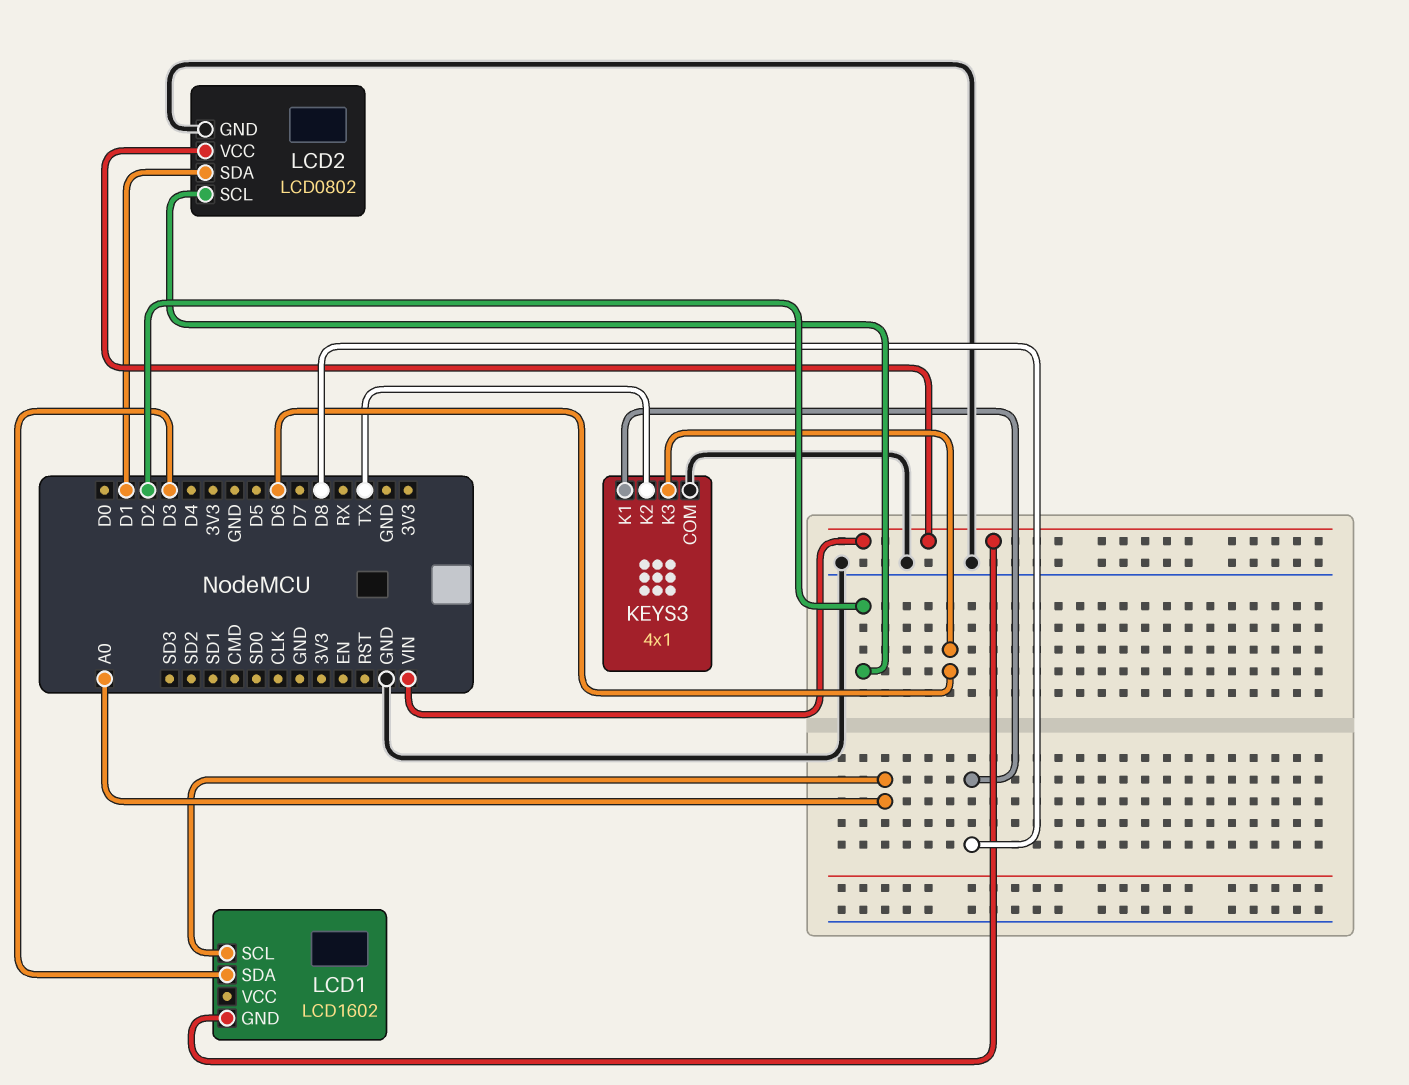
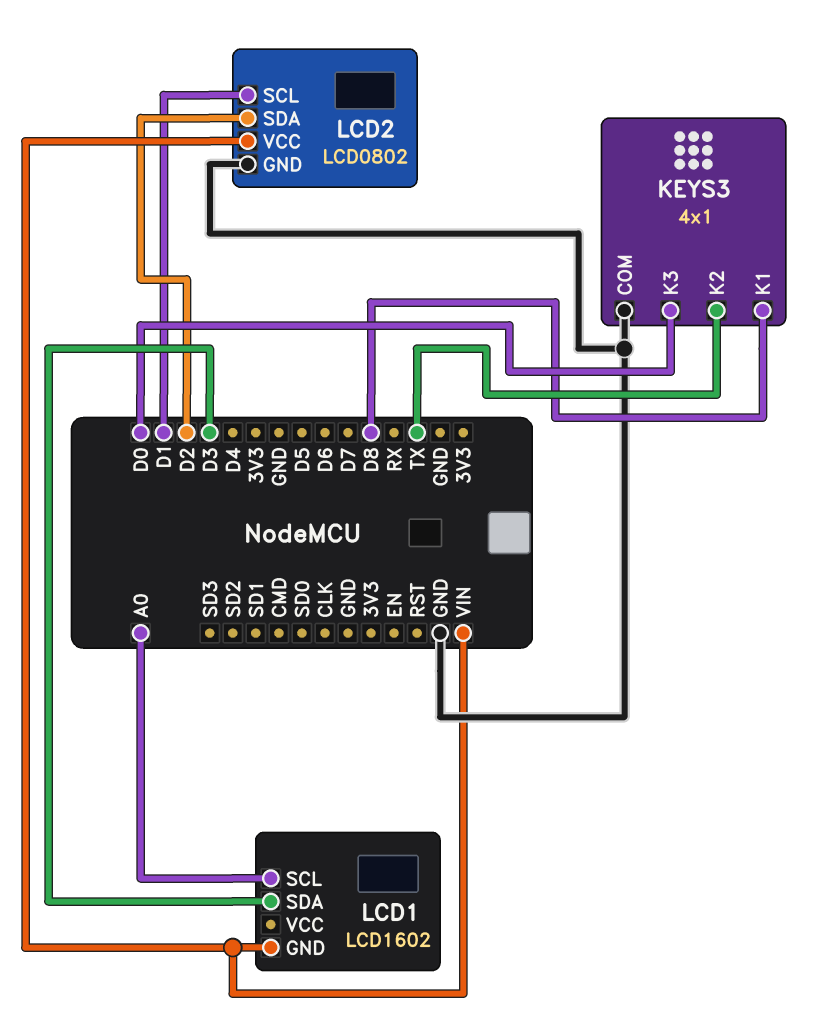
KEYS3 pin K3: D6 -> D0
LCD2 pin SCL: D2 -> D1
LCD2 pin SDA: D1 -> D2

